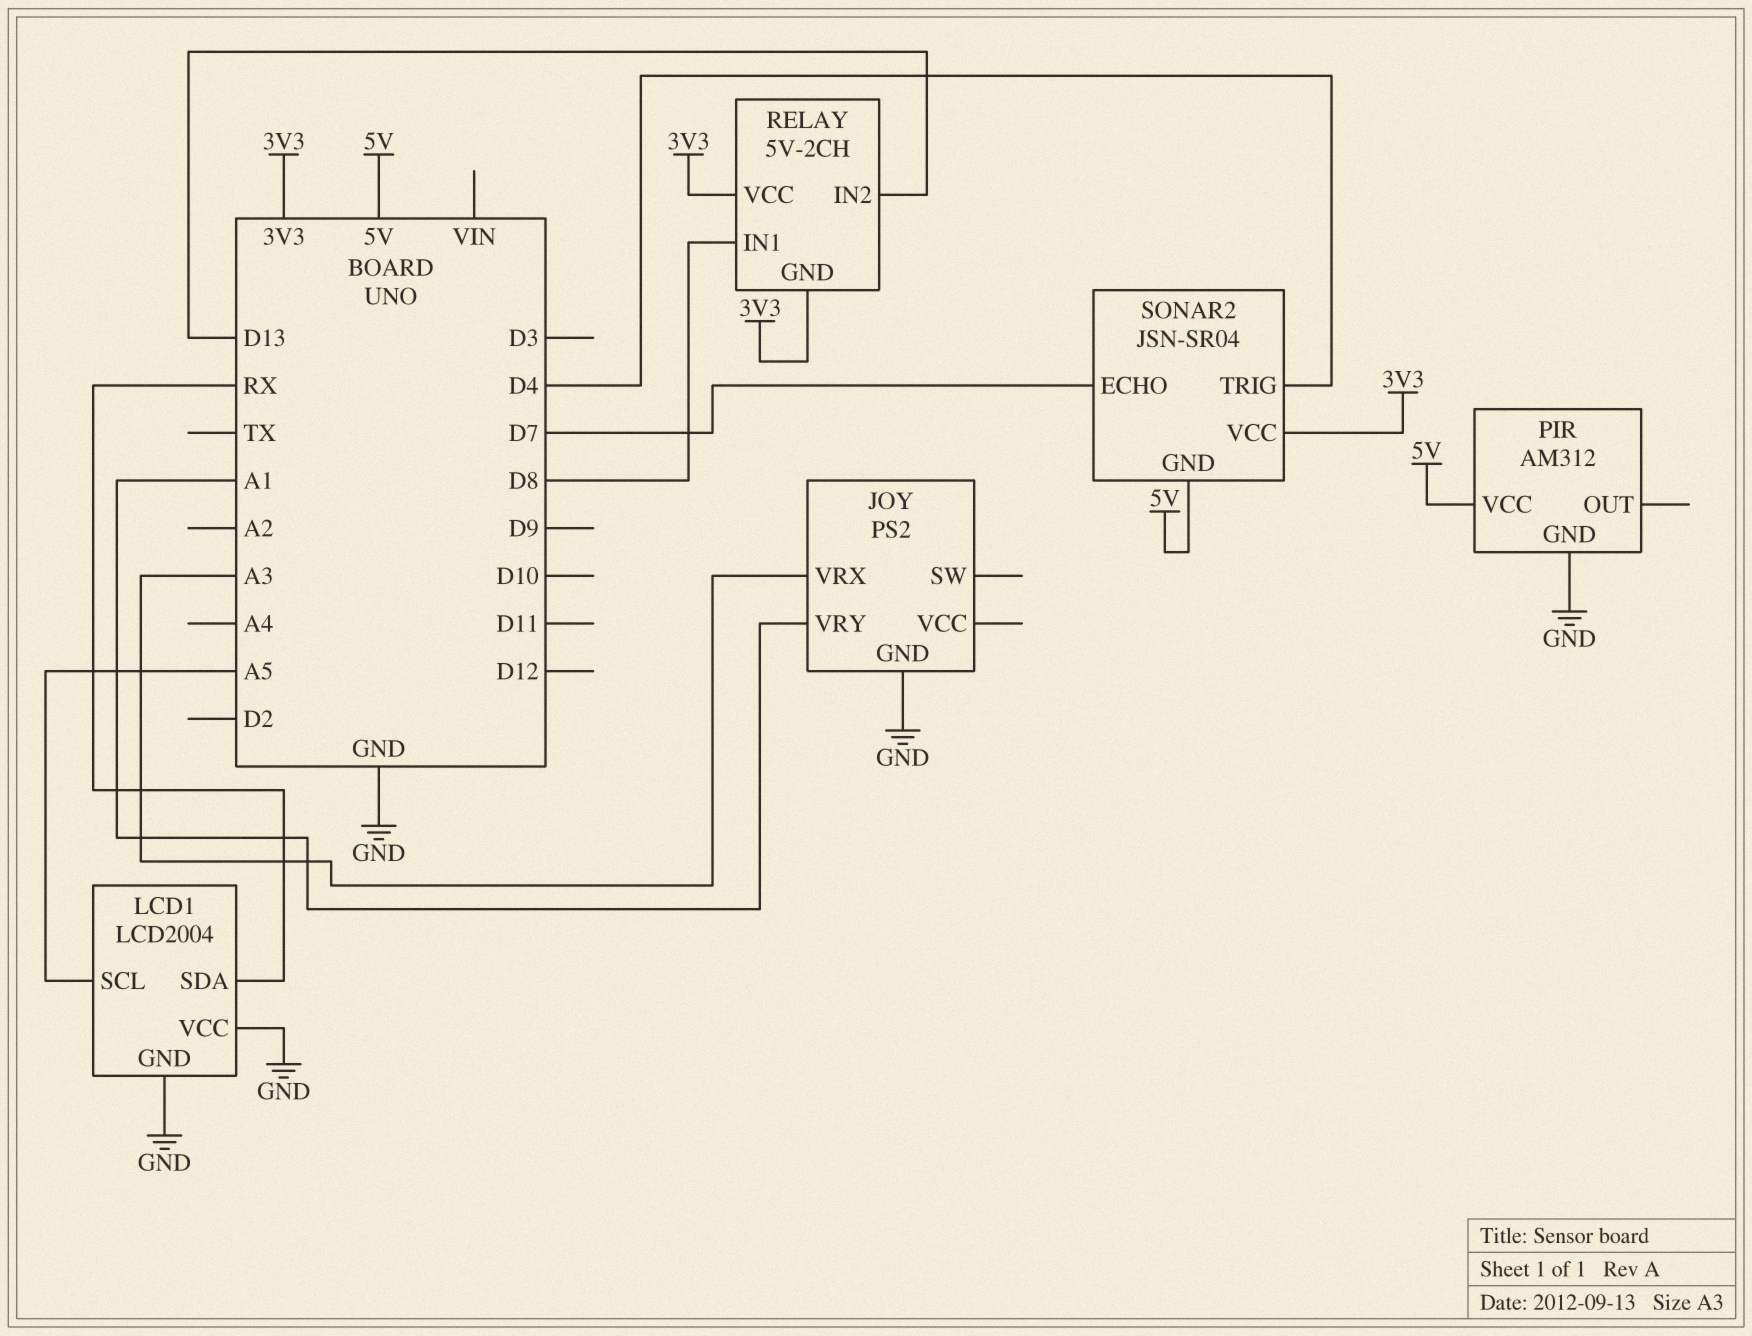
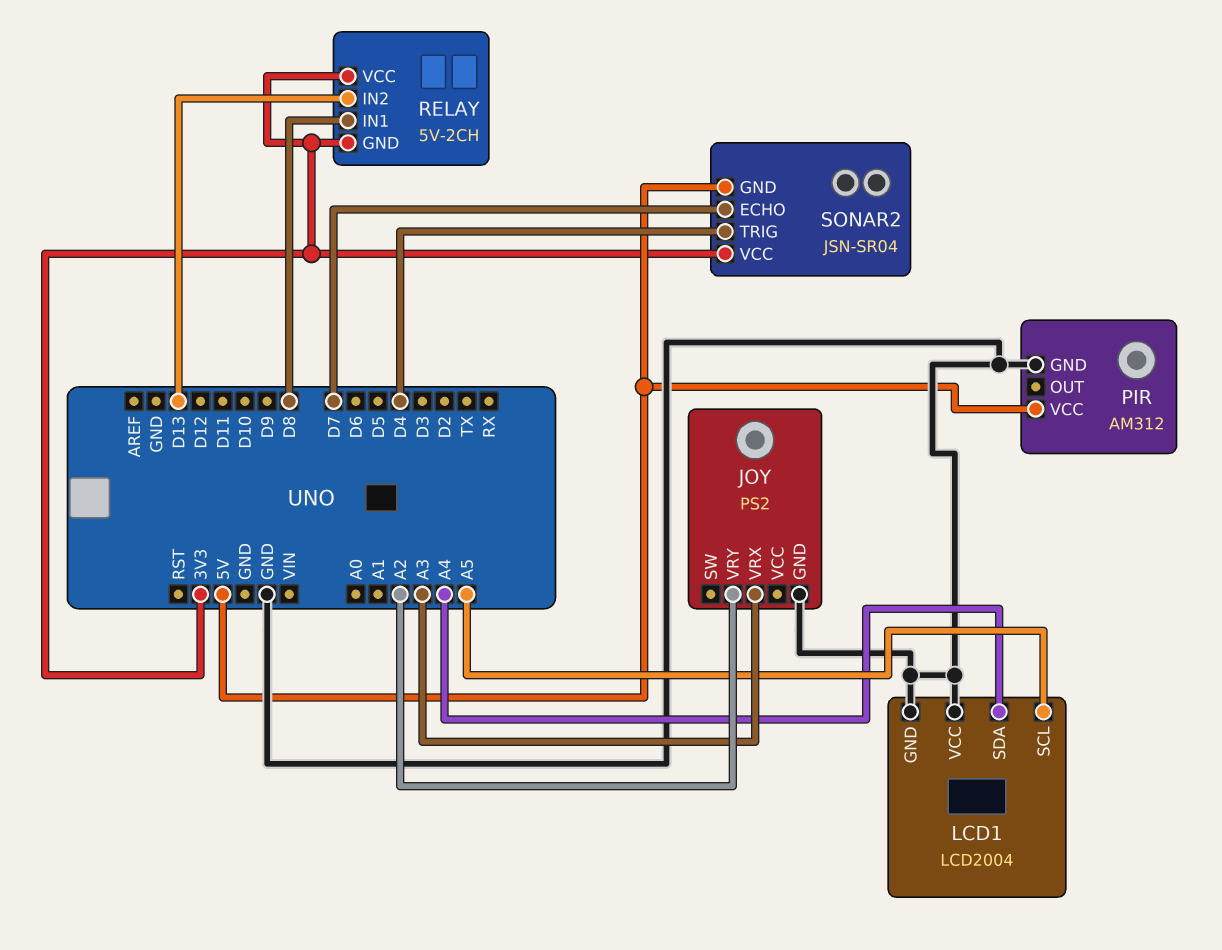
JOY pin VRY: A1 -> A2
LCD1 pin SDA: RX -> A4

